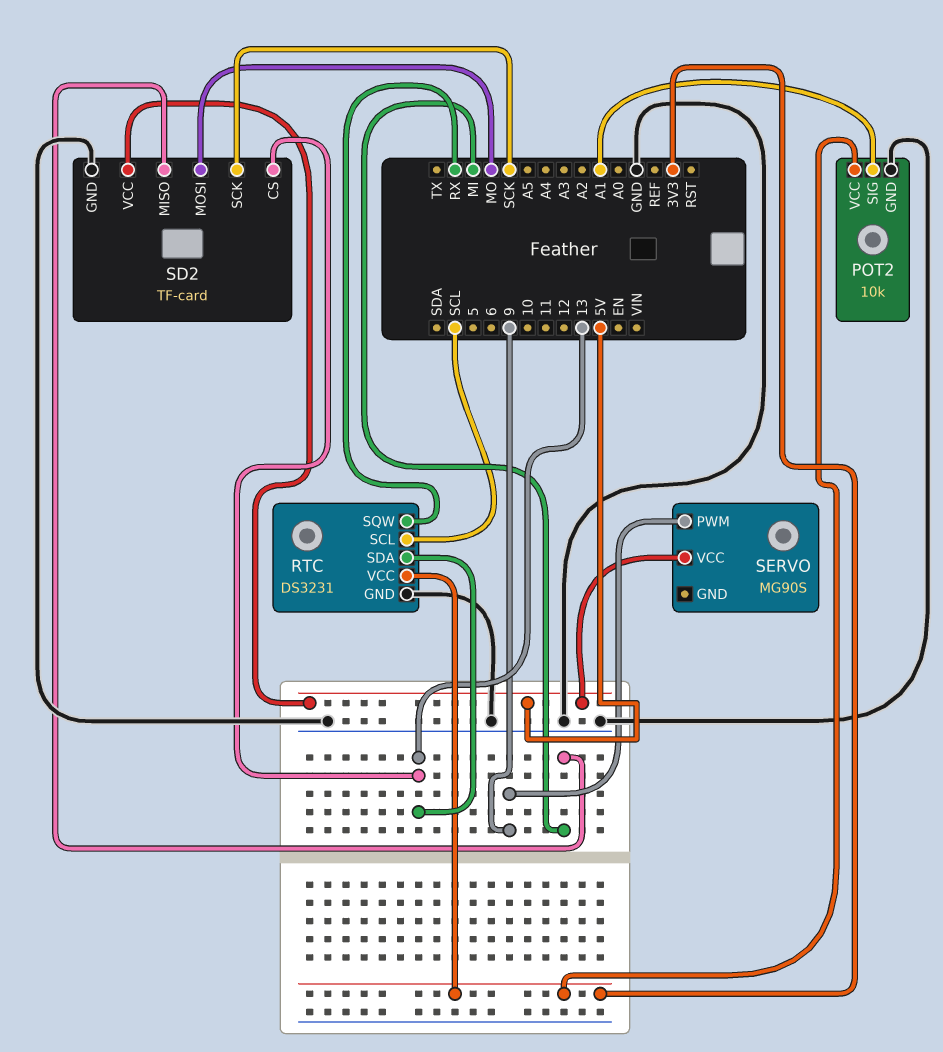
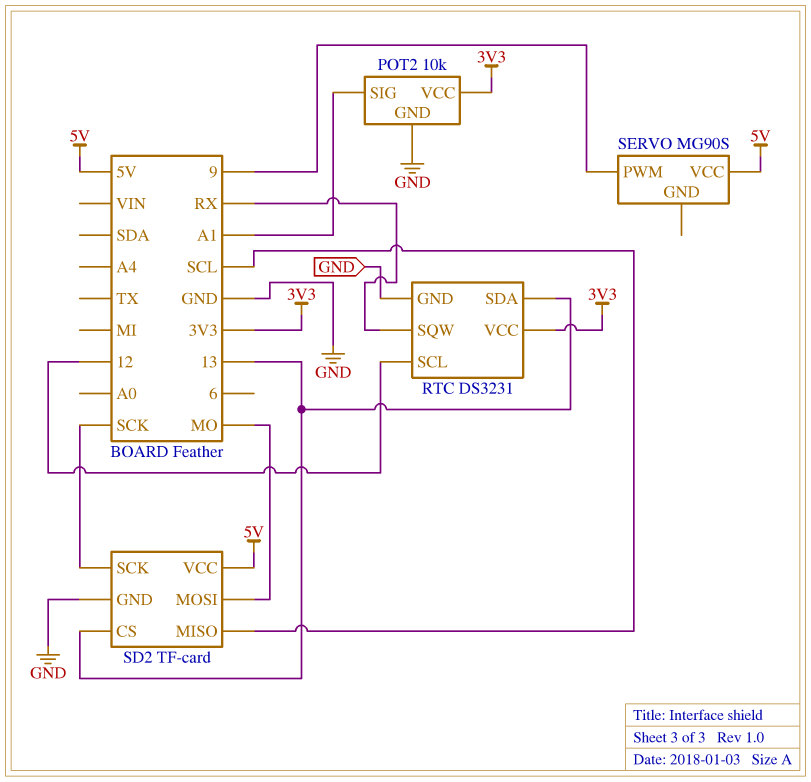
RTC pin SCL: SCL -> 12
SD2 pin MISO: MI -> SCL

